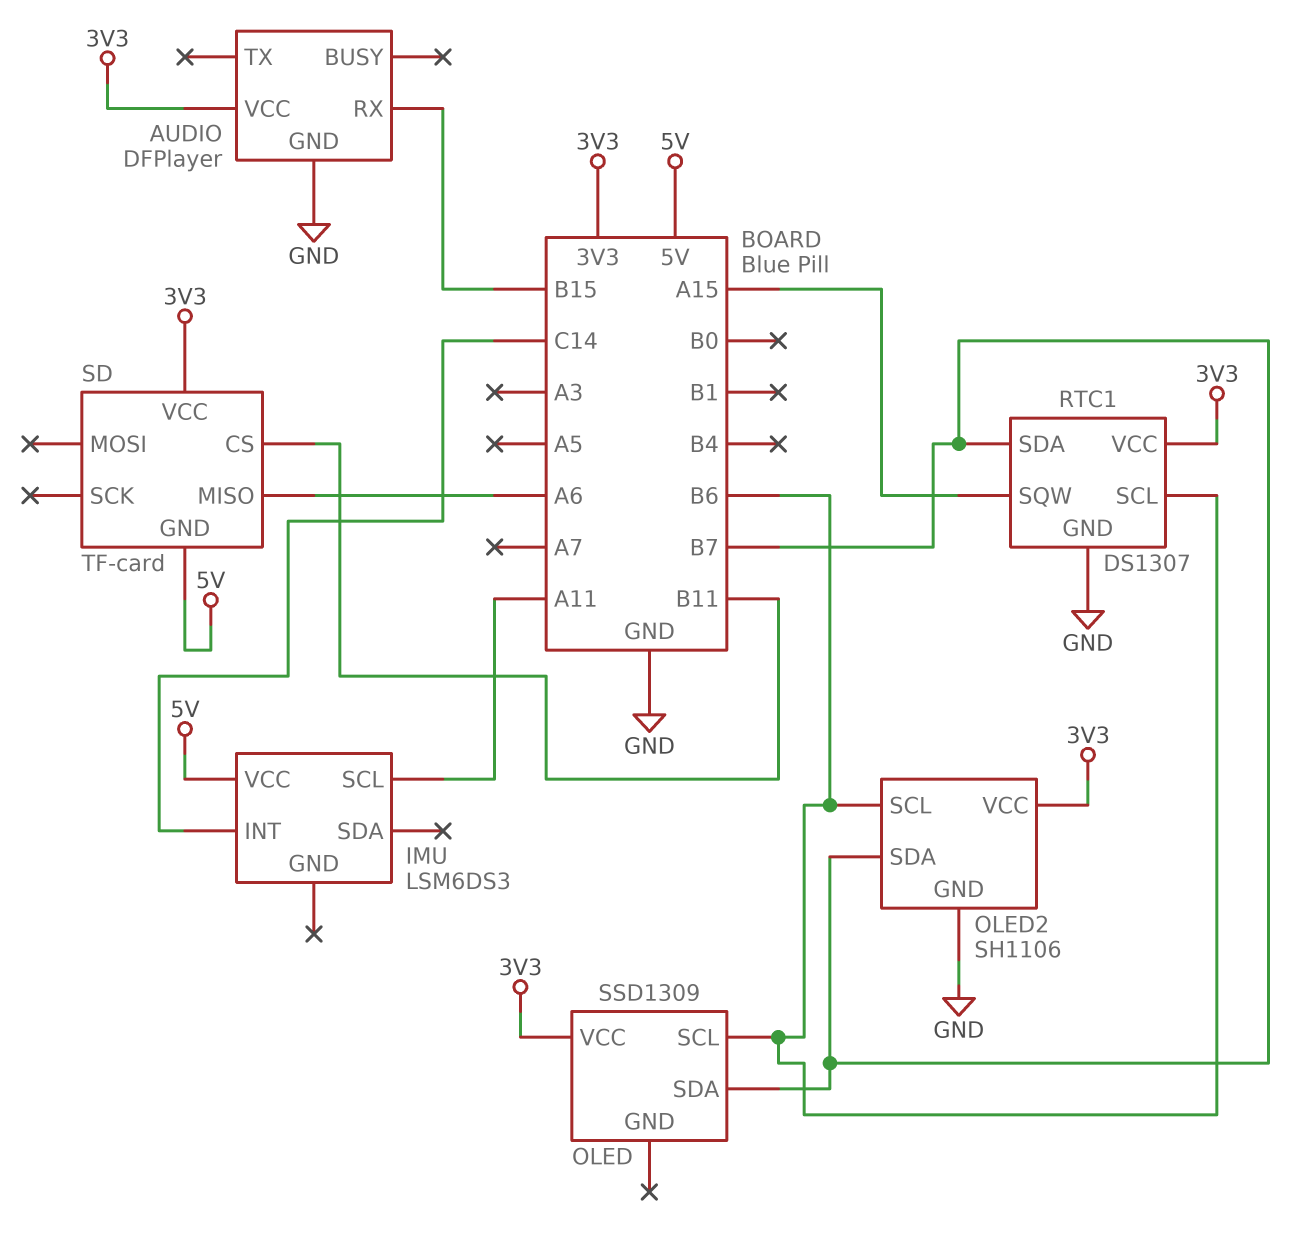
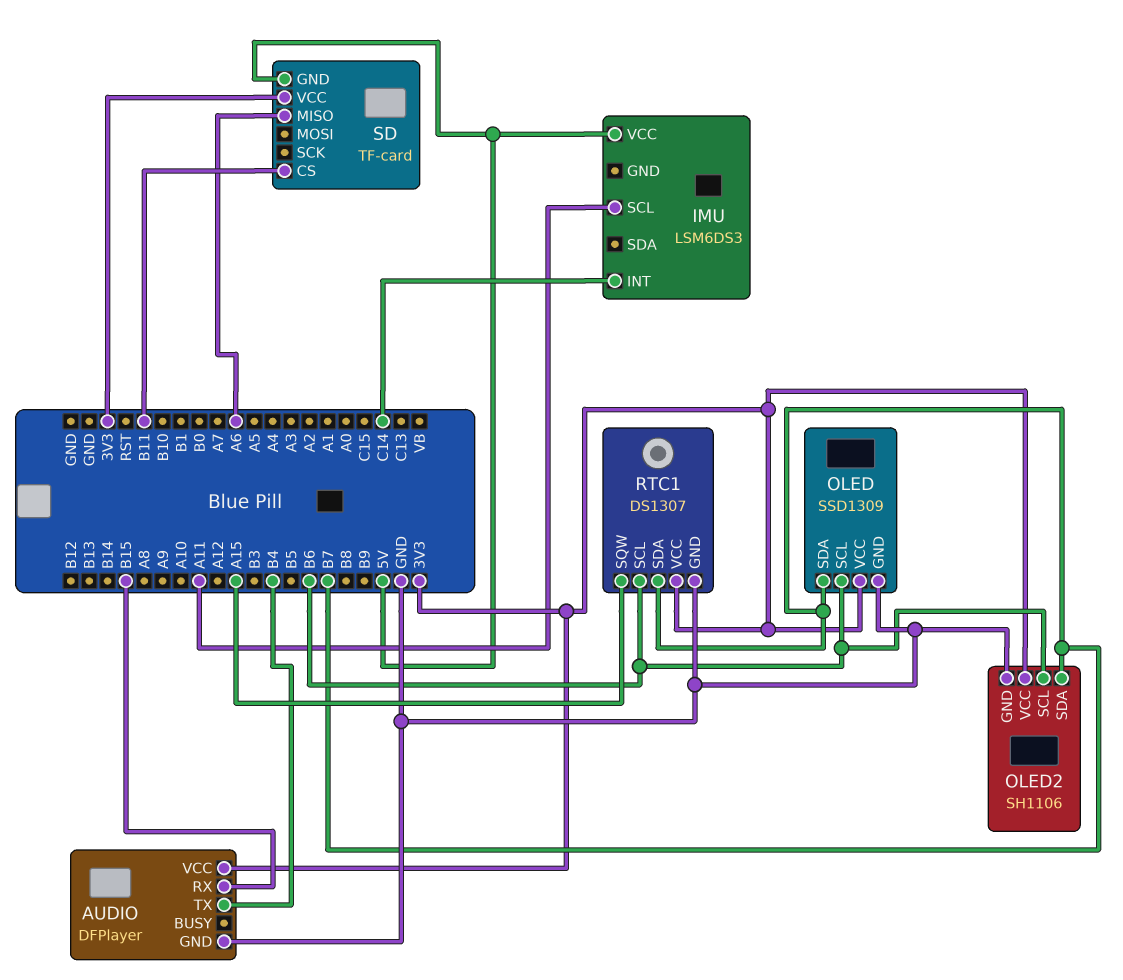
AUDIO pin TX: none -> B4
OLED pin GND: none -> GND

